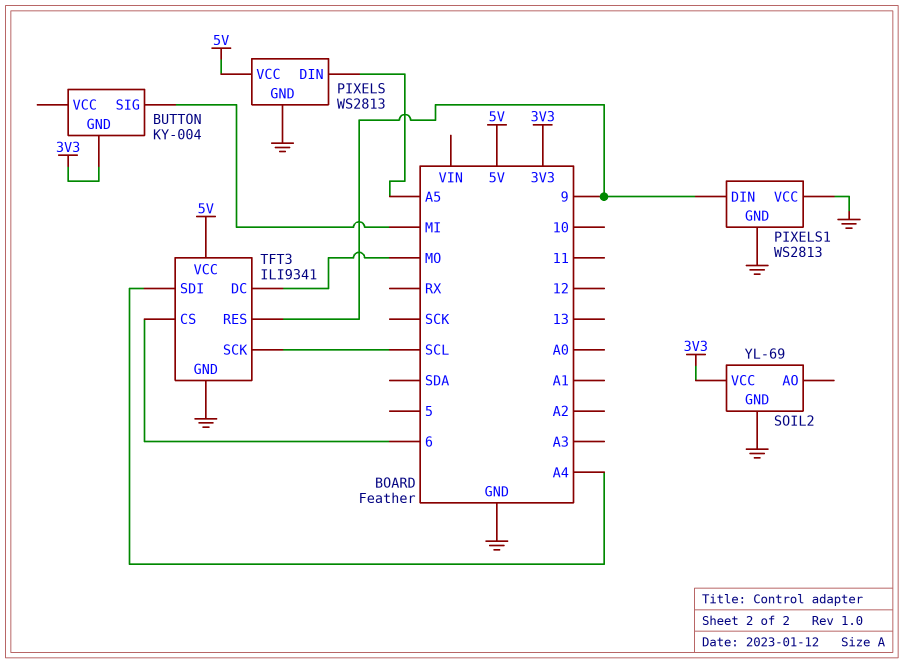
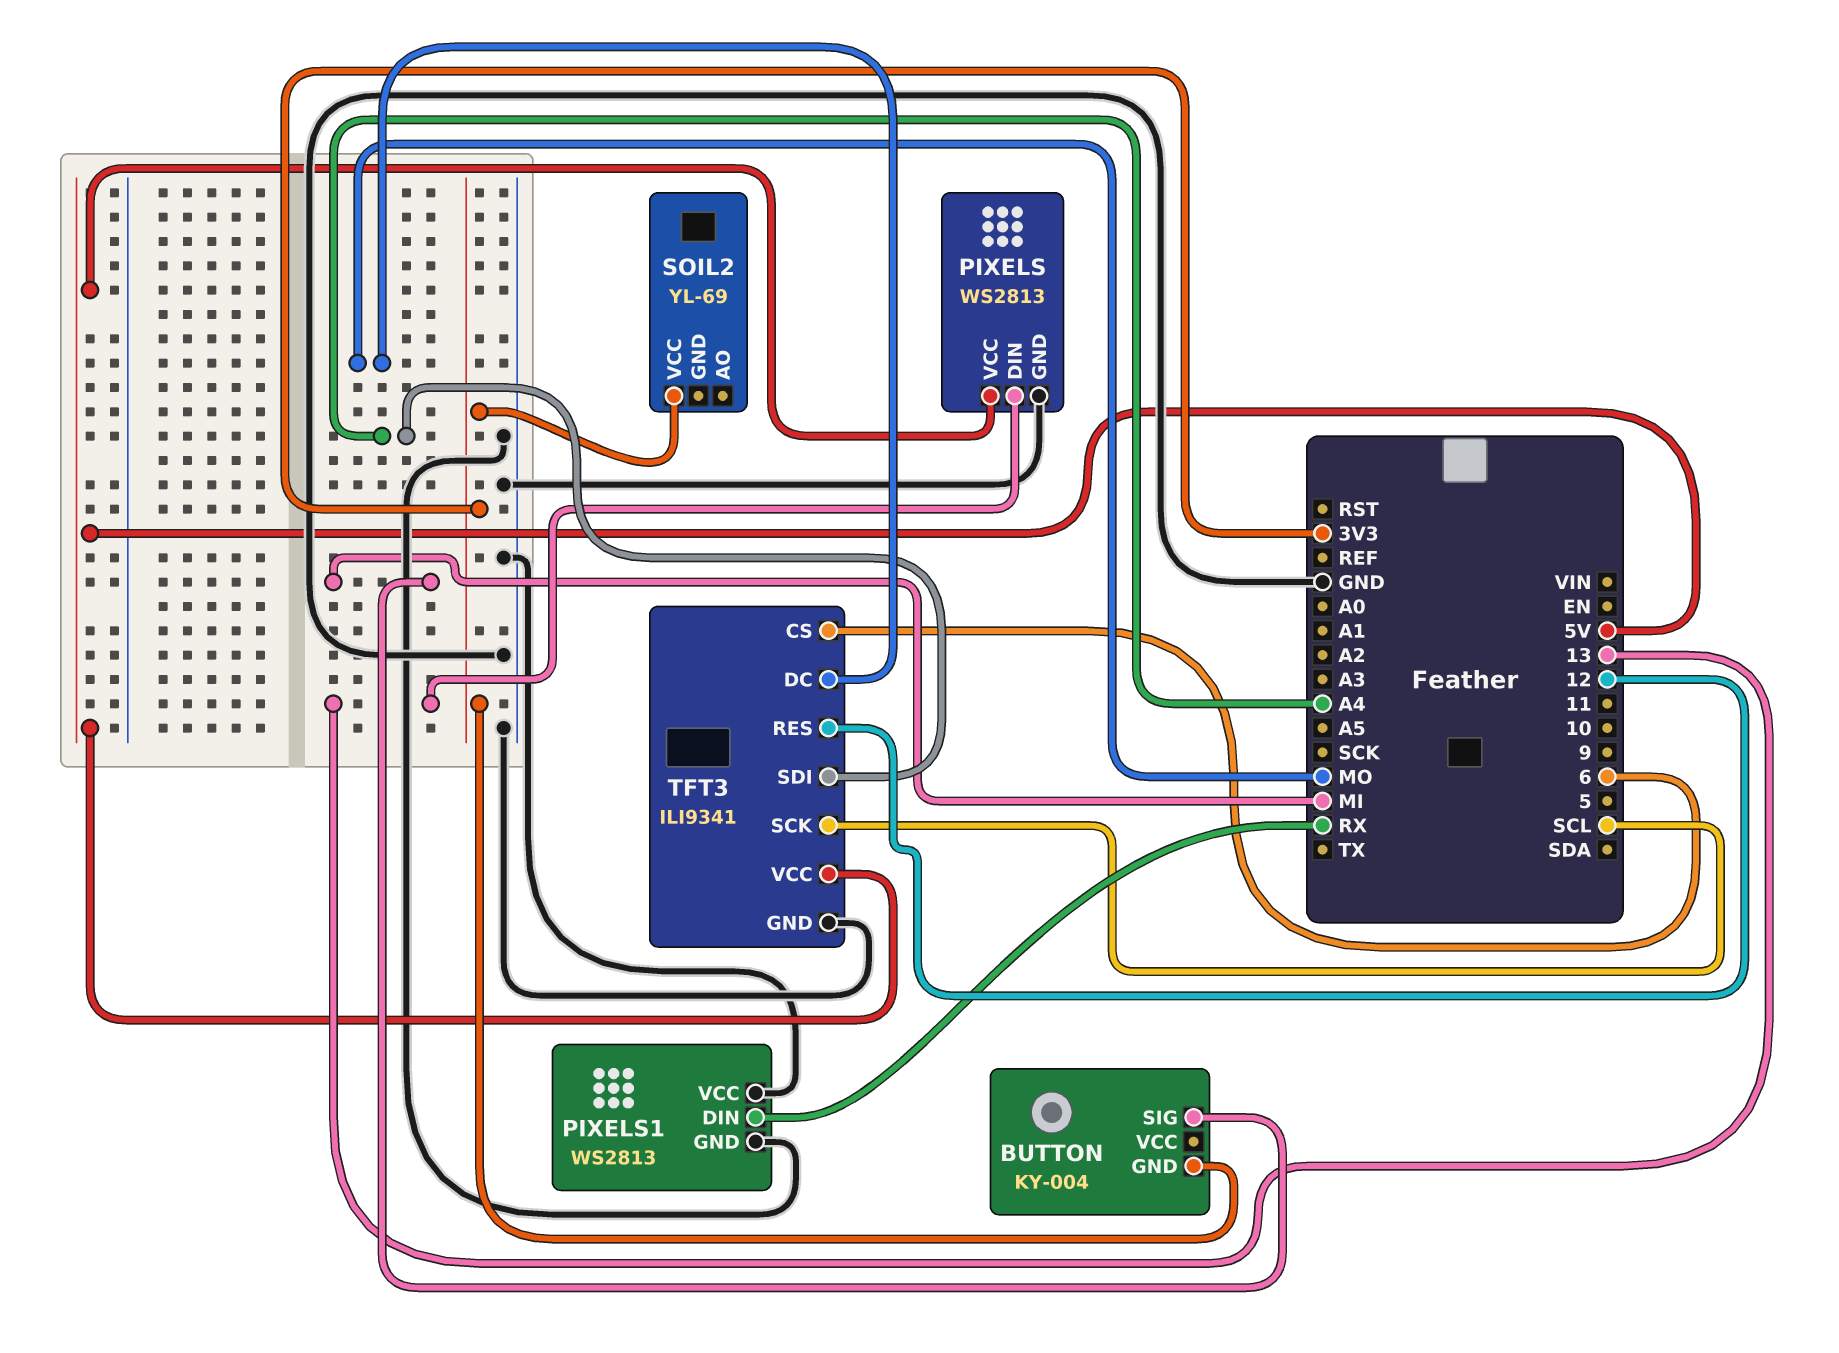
PIXELS pin DIN: A5 -> 13
PIXELS1 pin DIN: 9 -> RX
SOIL2 pin GND: GND -> none
TFT3 pin RES: 9 -> 12

